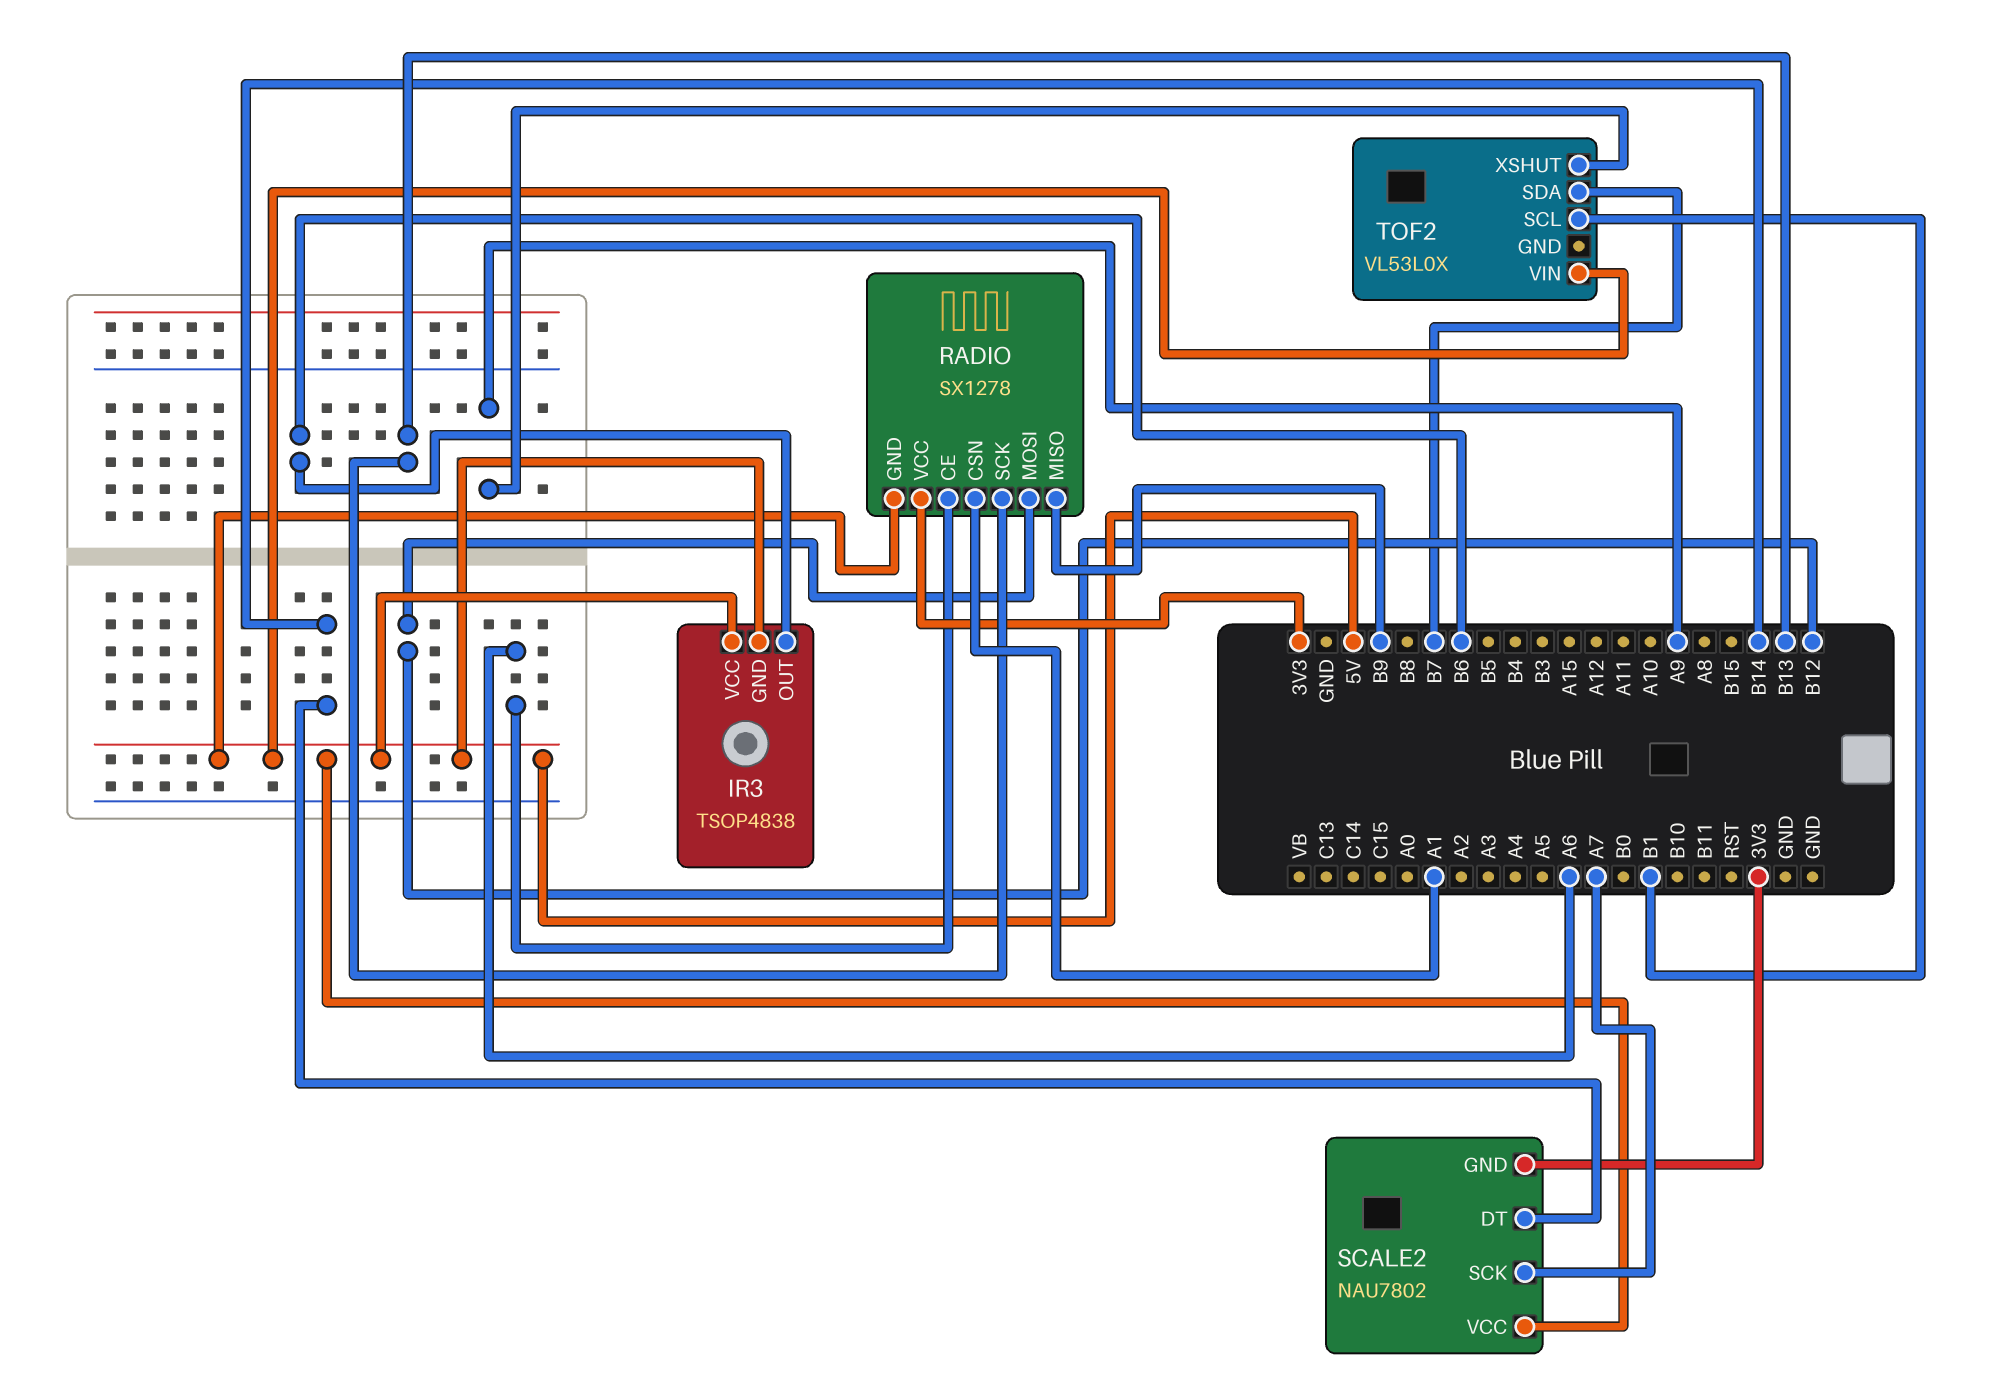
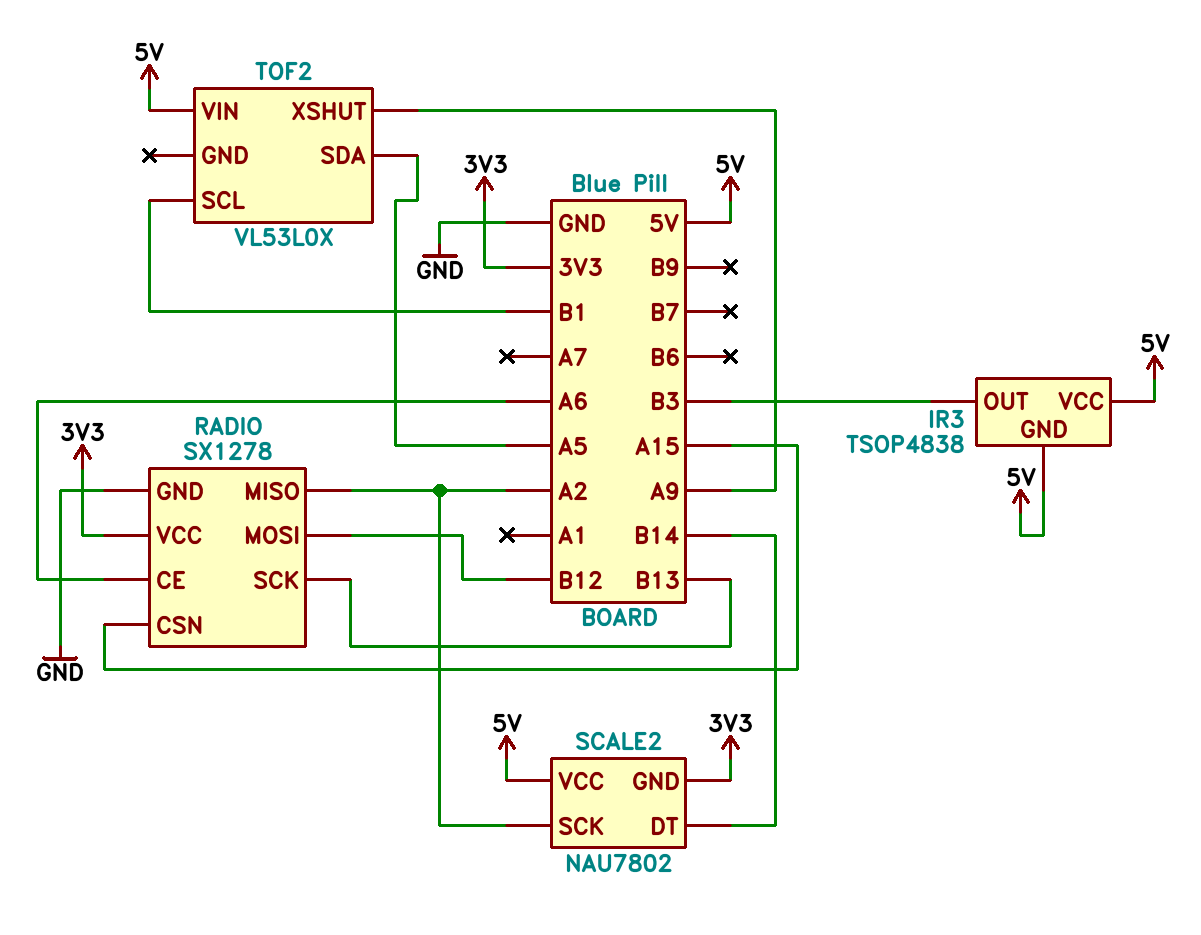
IR3 pin OUT: B6 -> B3
RADIO pin CSN: A1 -> A15
RADIO pin GND: 5V -> GND
RADIO pin MISO: B9 -> A2
SCALE2 pin SCK: A7 -> A2
TOF2 pin SDA: B7 -> A5

